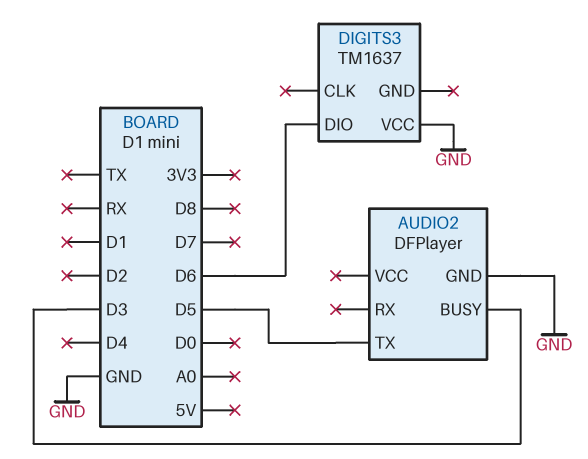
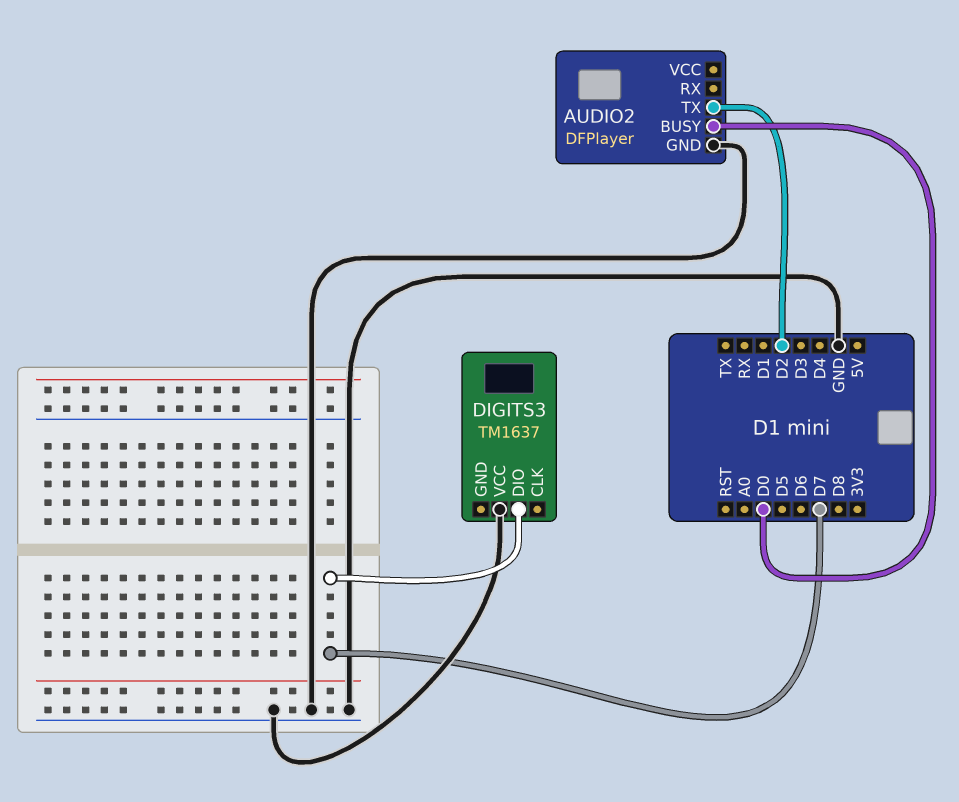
AUDIO2 pin BUSY: D3 -> D0
AUDIO2 pin TX: D5 -> D2
DIGITS3 pin DIO: D6 -> D7

